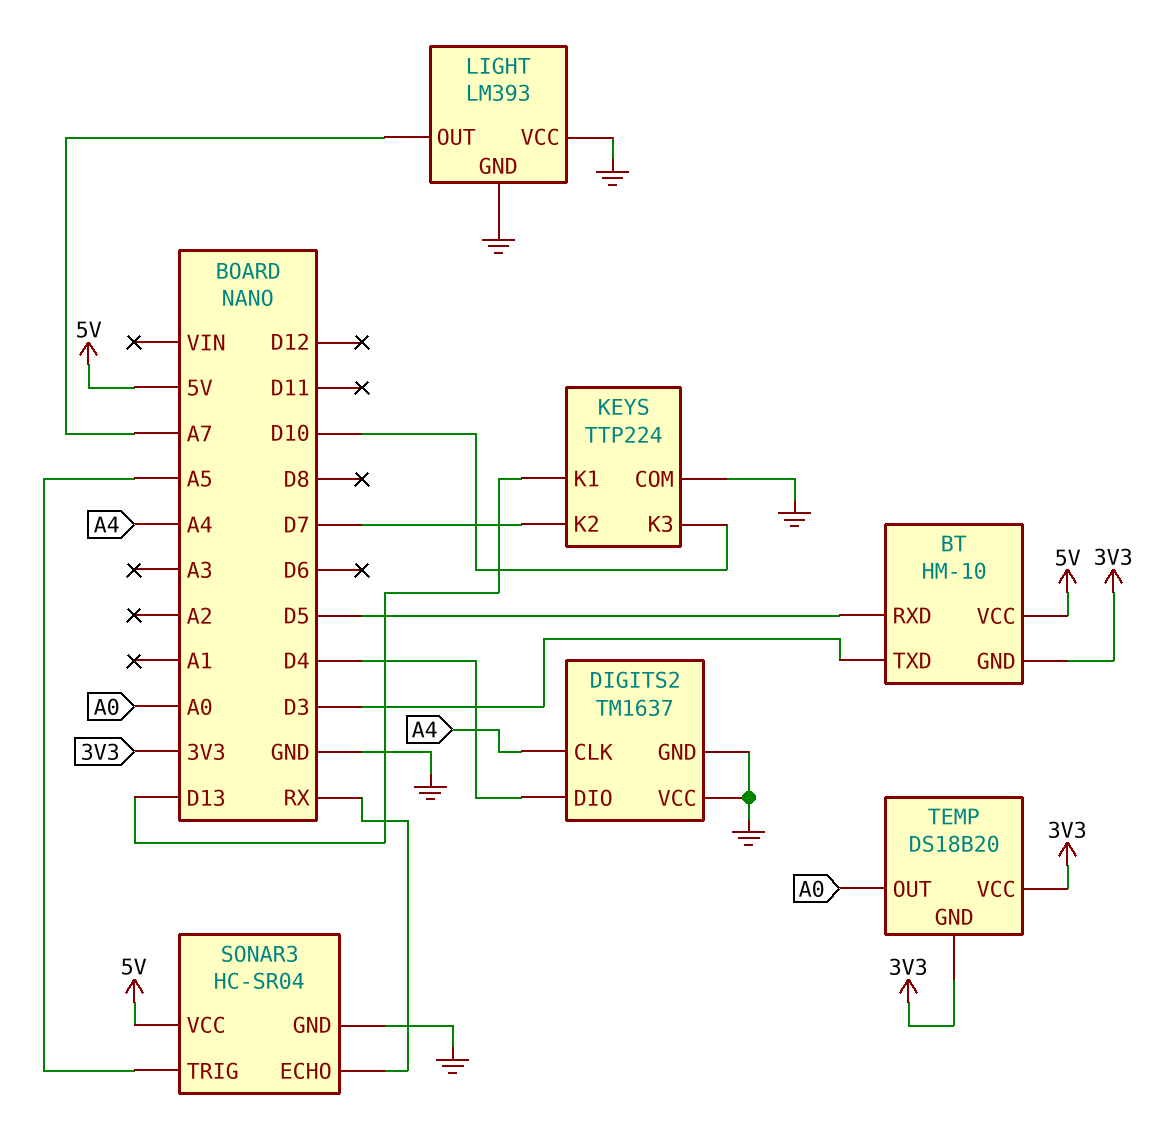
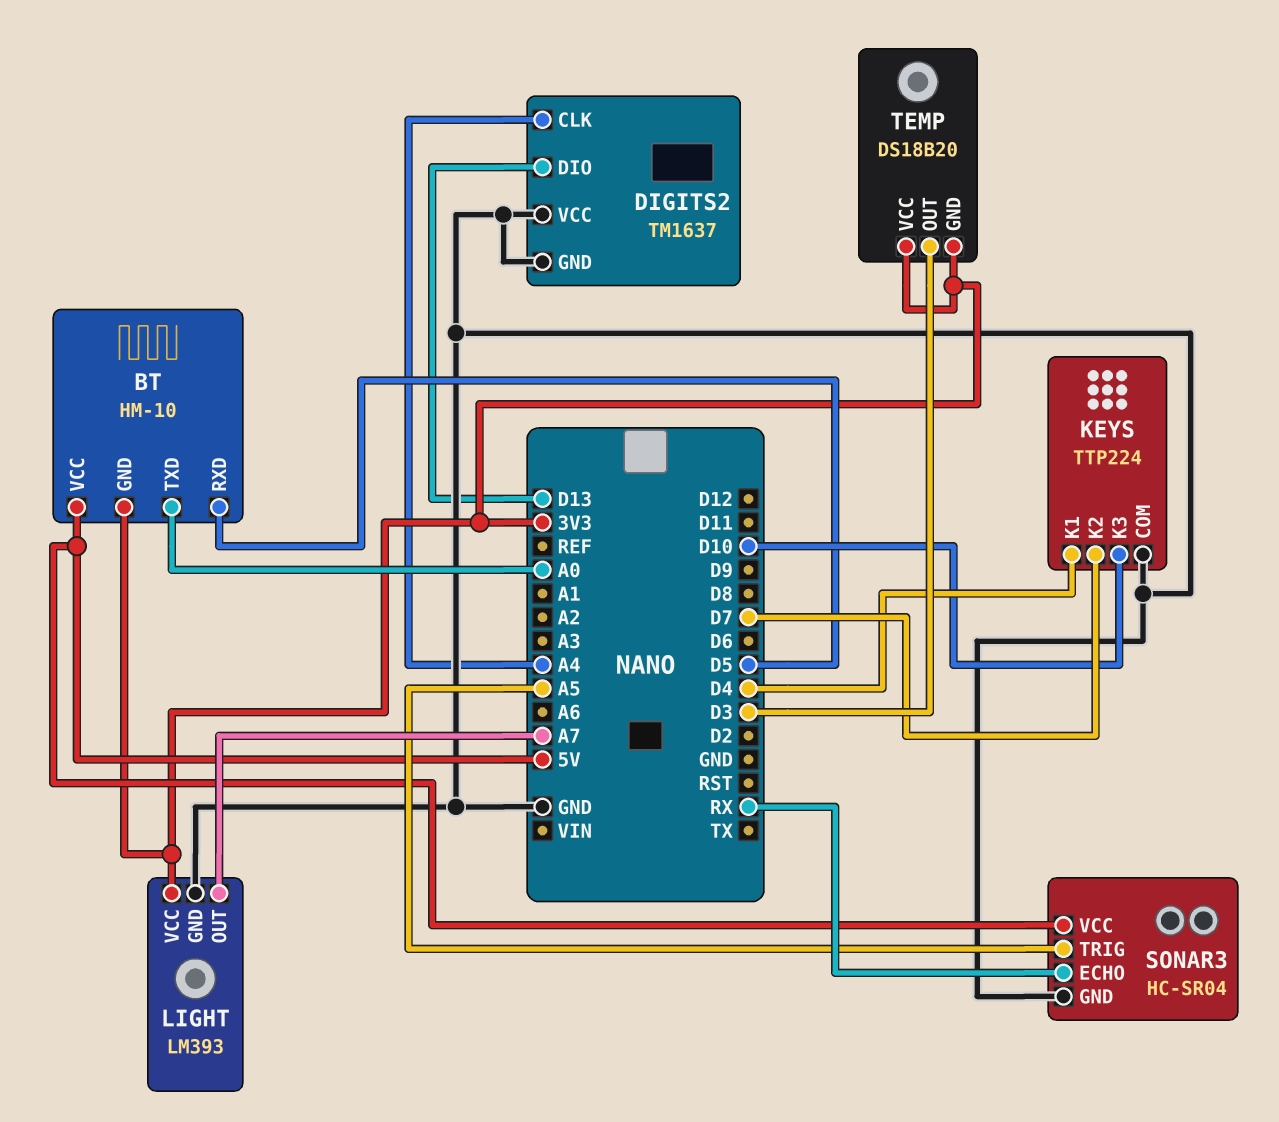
BT pin TXD: D3 -> A0
DIGITS2 pin DIO: D4 -> D13
KEYS pin K1: D13 -> D4
LIGHT pin VCC: GND -> 3V3
TEMP pin OUT: A0 -> D3

